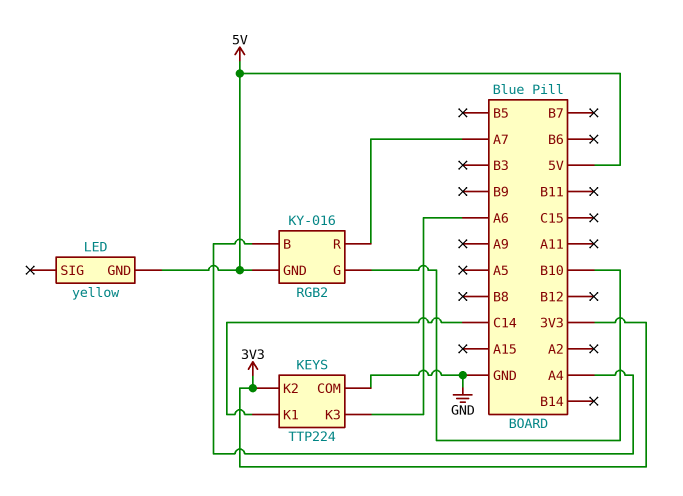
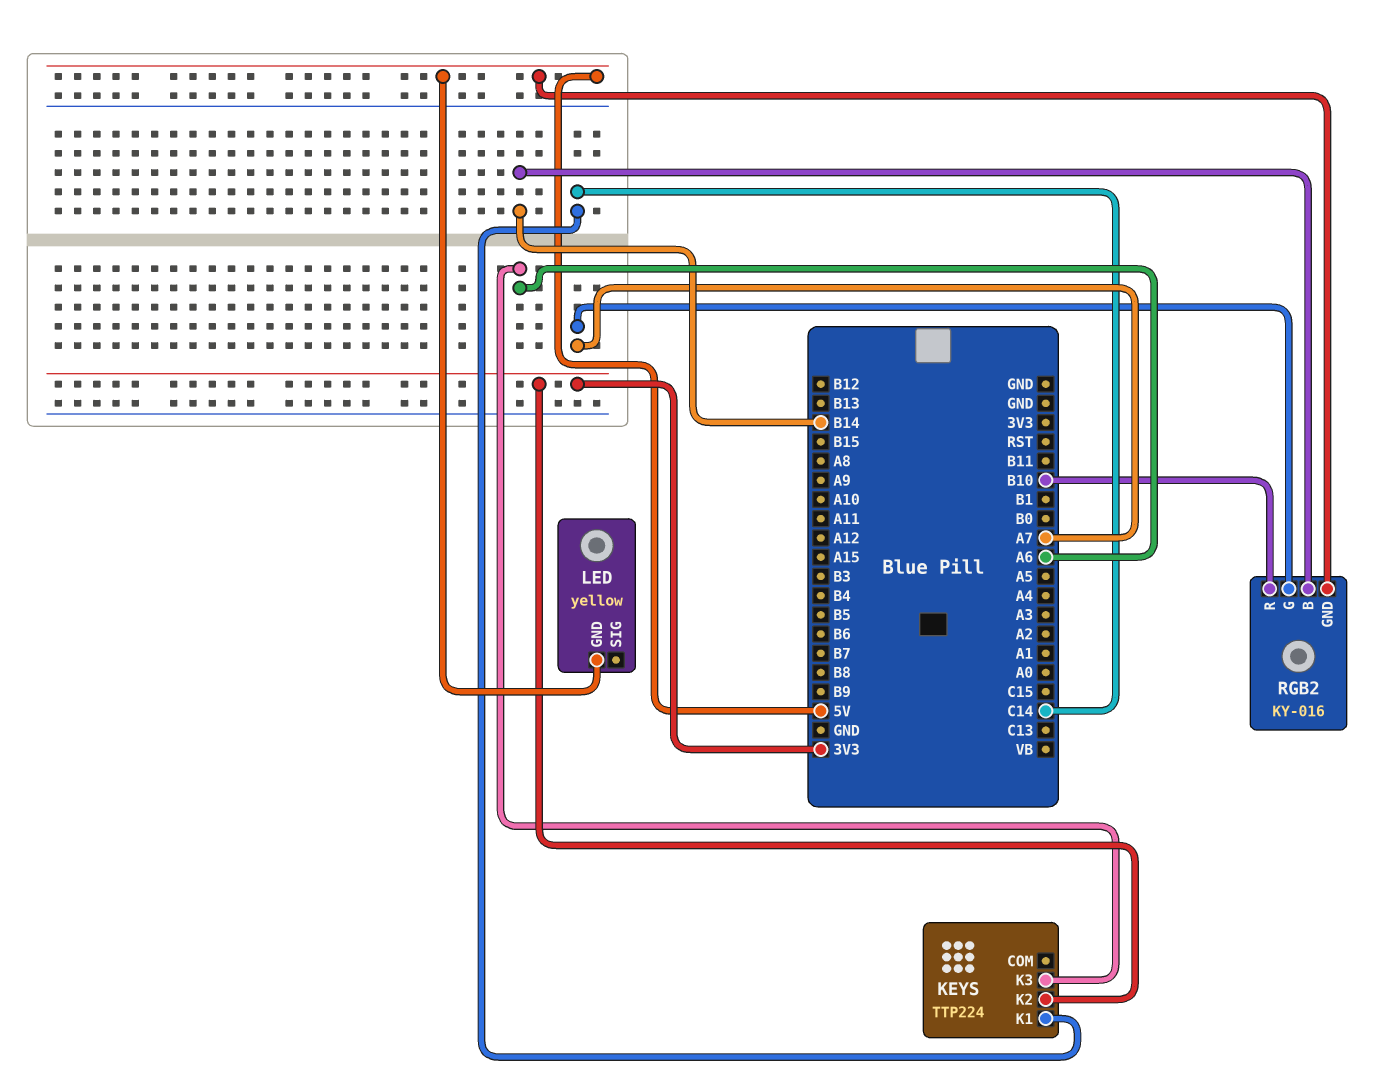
KEYS pin COM: GND -> none
RGB2 pin B: A4 -> B14
RGB2 pin G: B10 -> A7
RGB2 pin R: A7 -> B10

